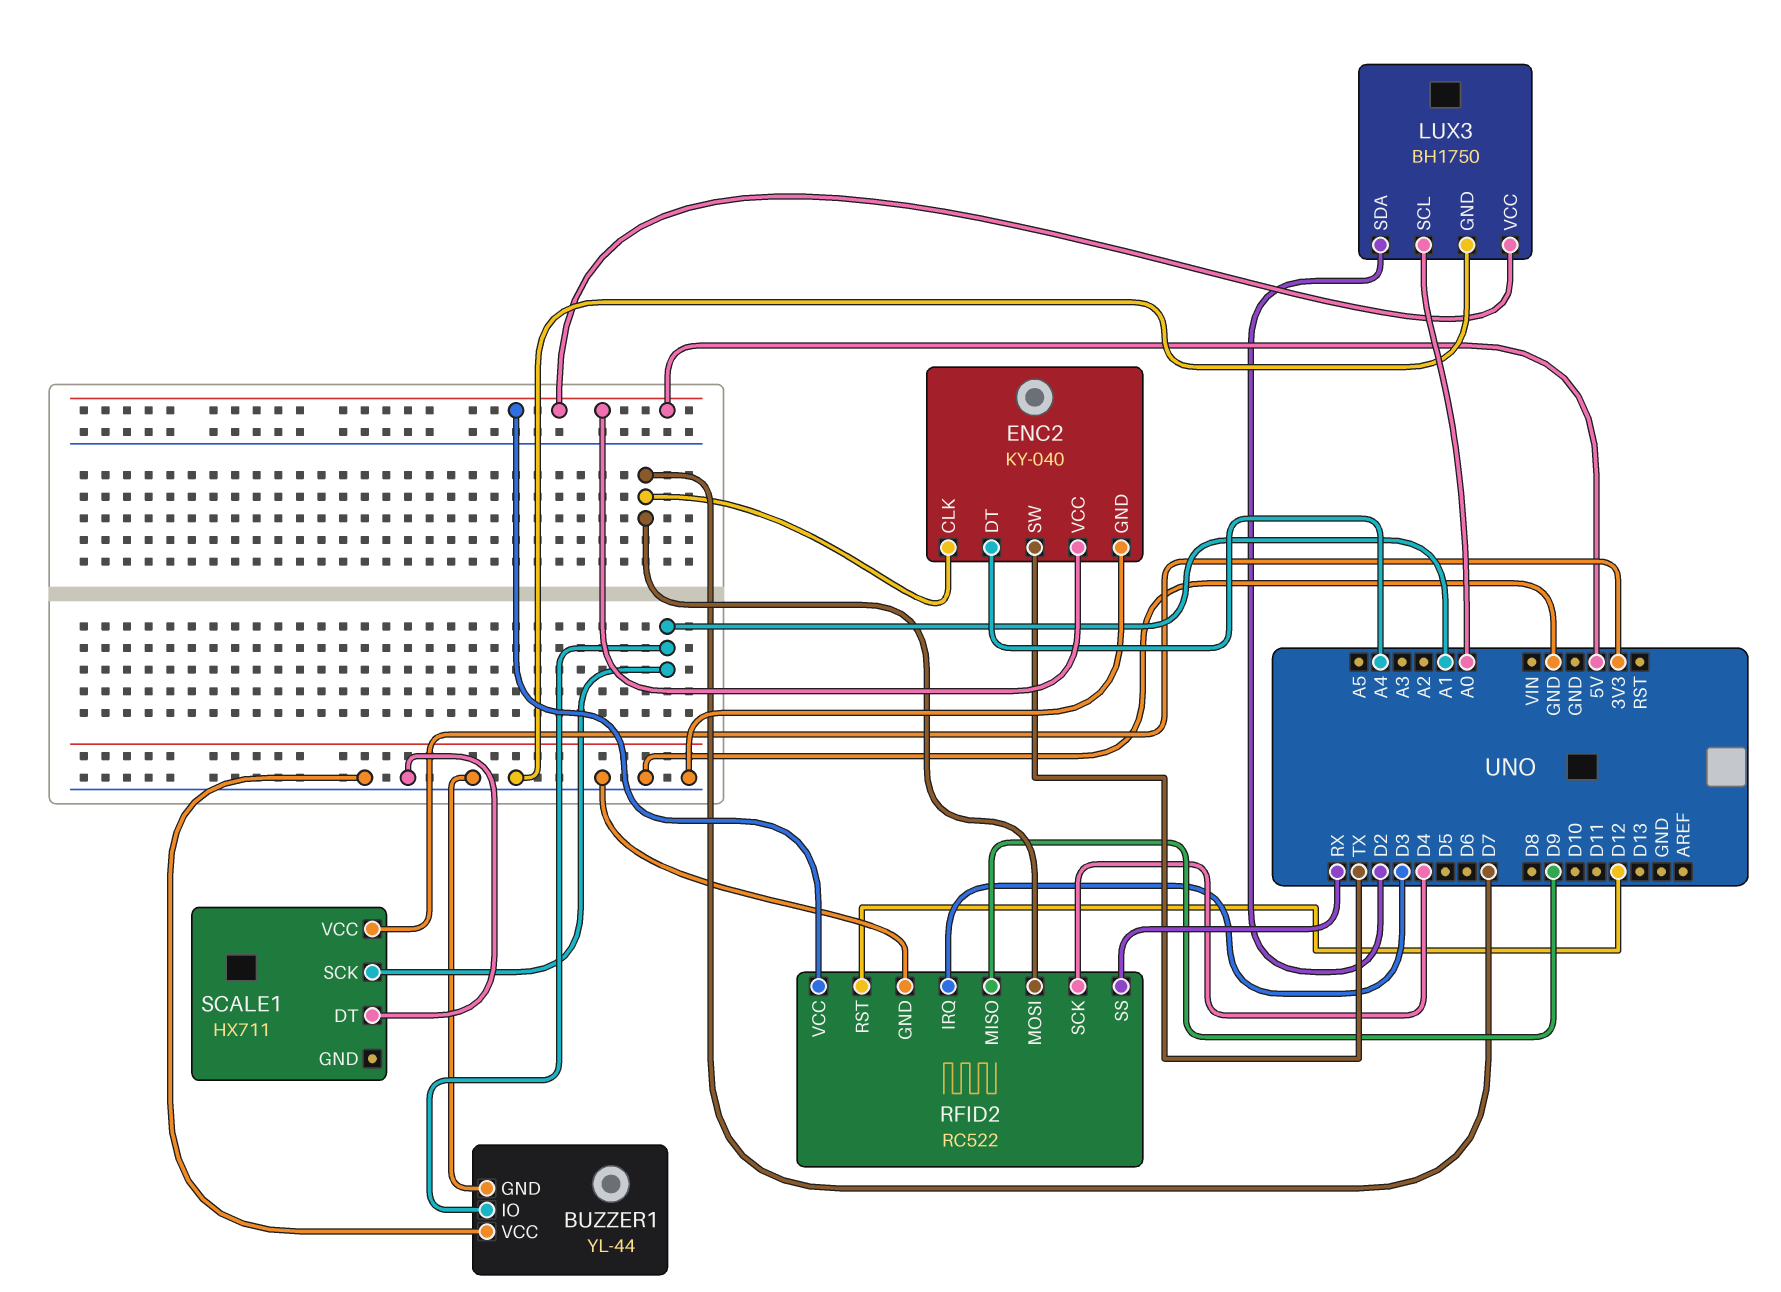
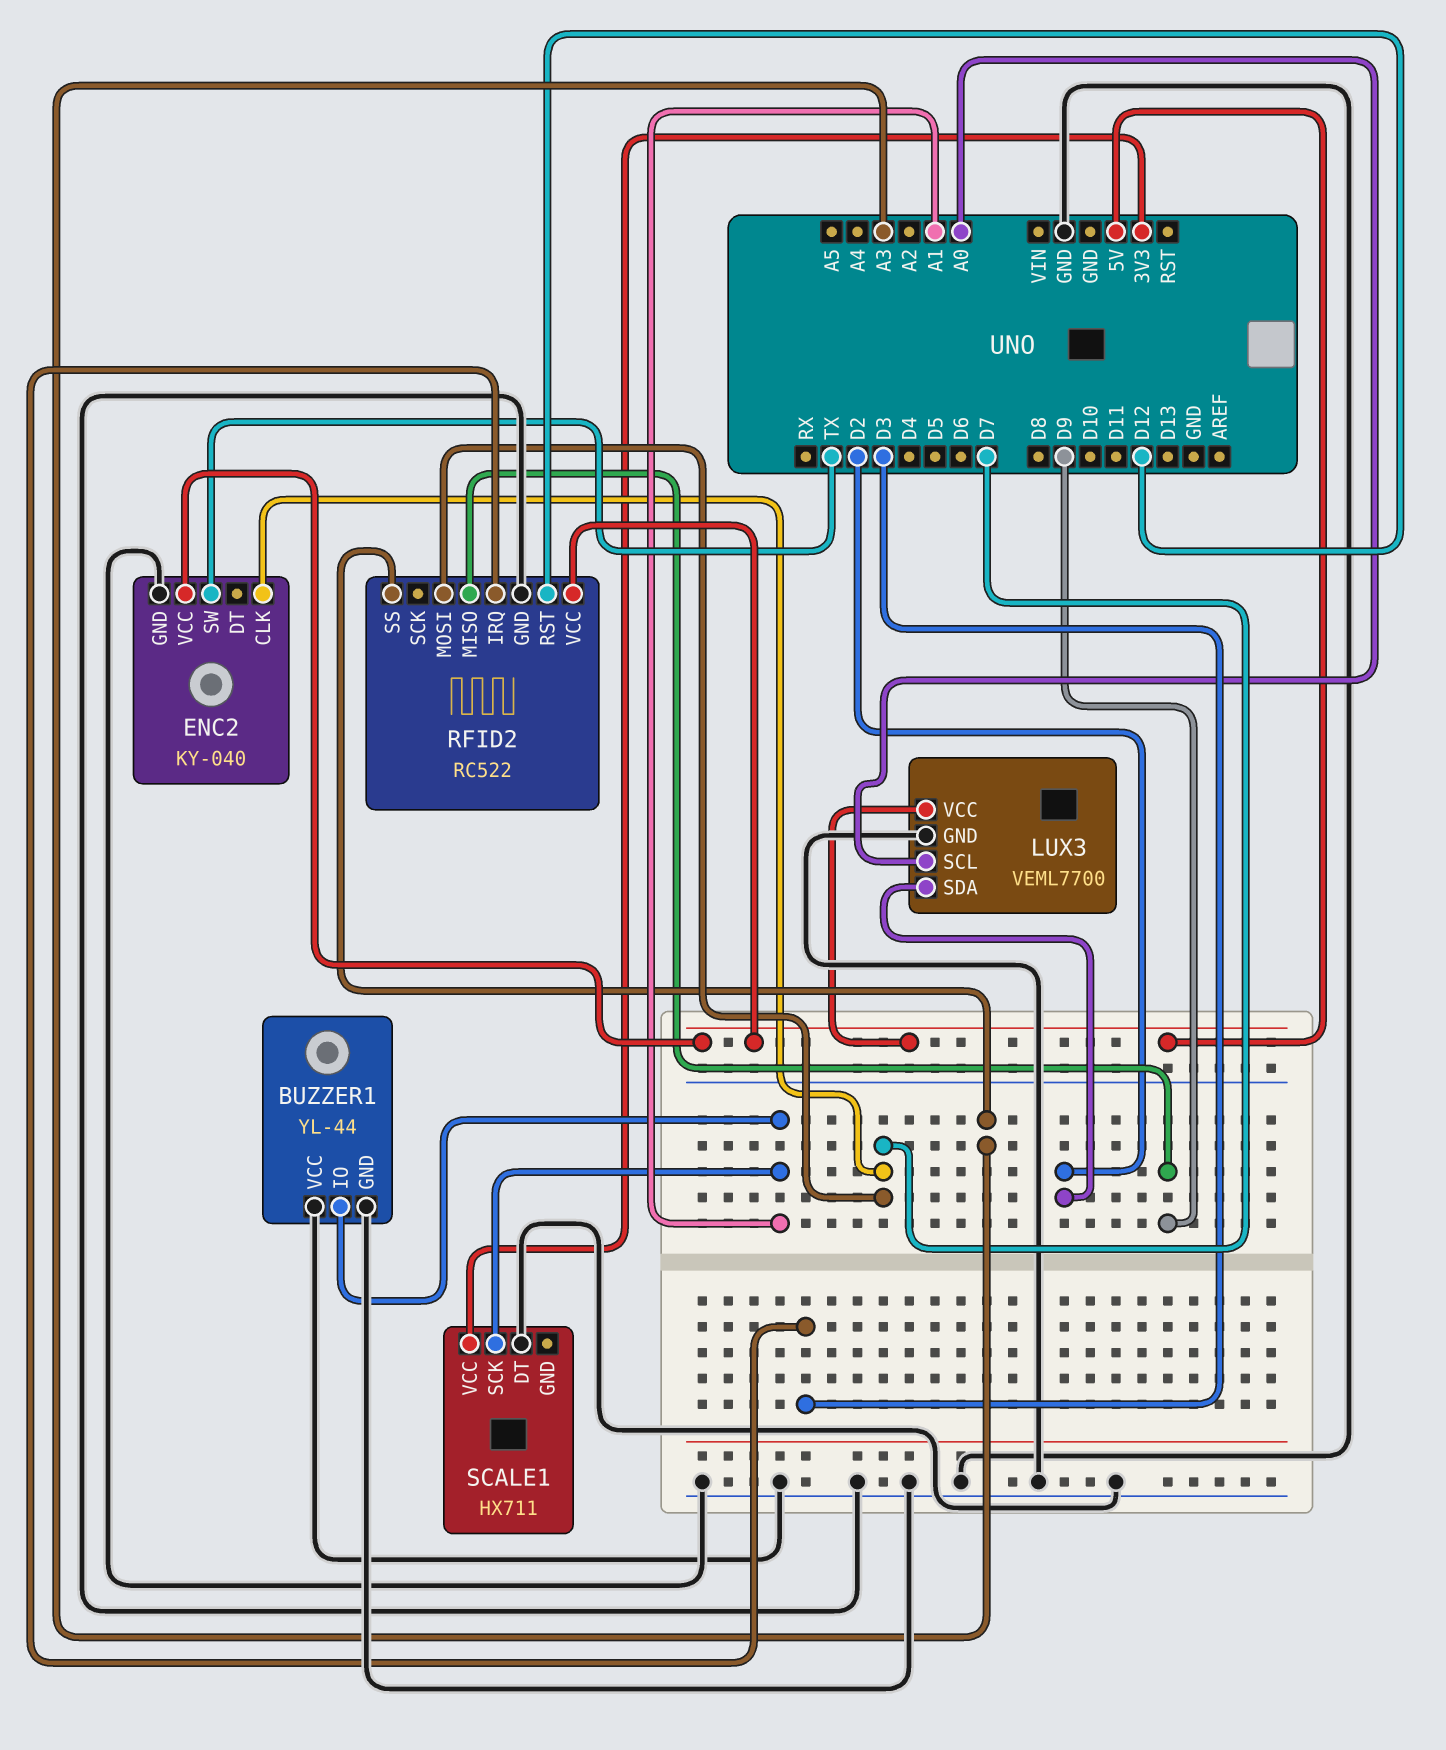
ENC2 pin DT: A4 -> none
LUX3: BH1750 -> VEML7700
RFID2 pin SCK: D4 -> none
RFID2 pin SS: RX -> A3

